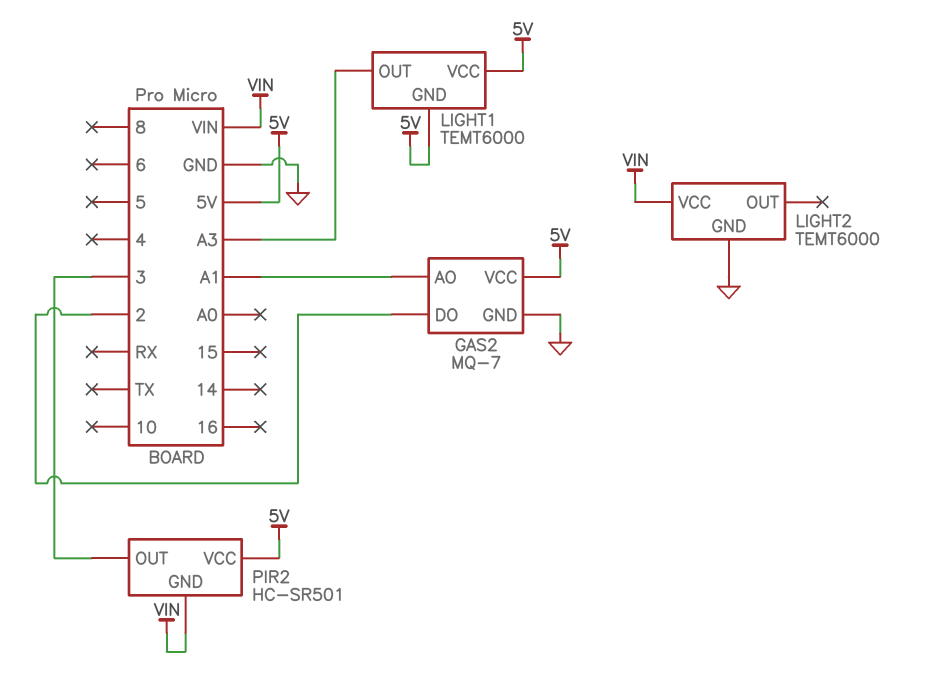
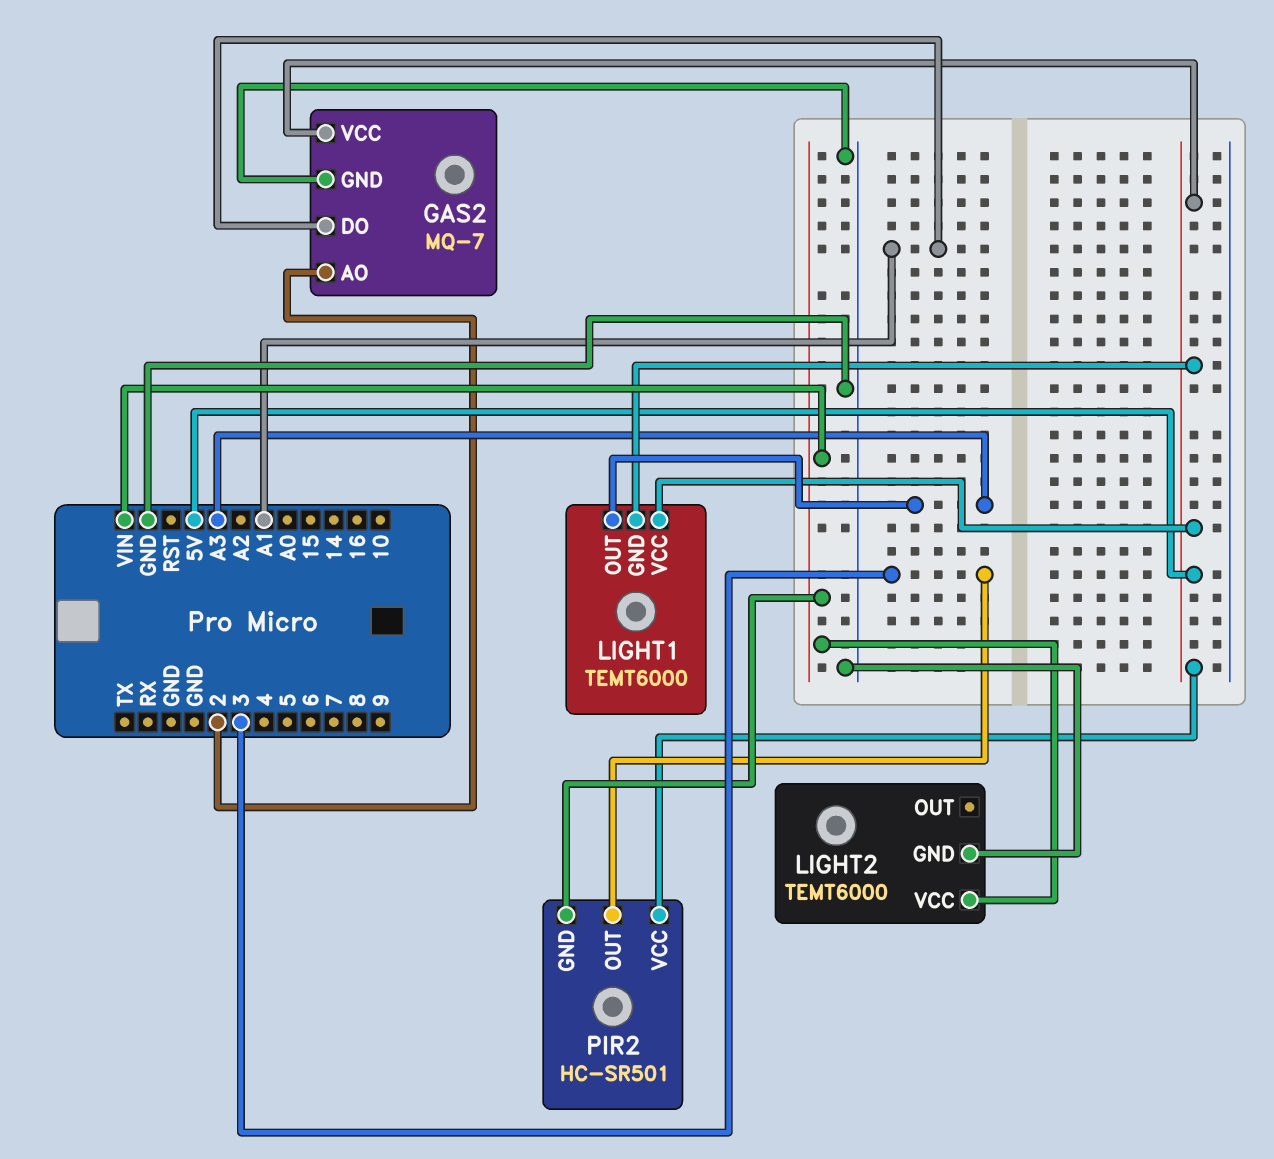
GAS2 pin AO: A1 -> 2
GAS2 pin DO: 2 -> A1

